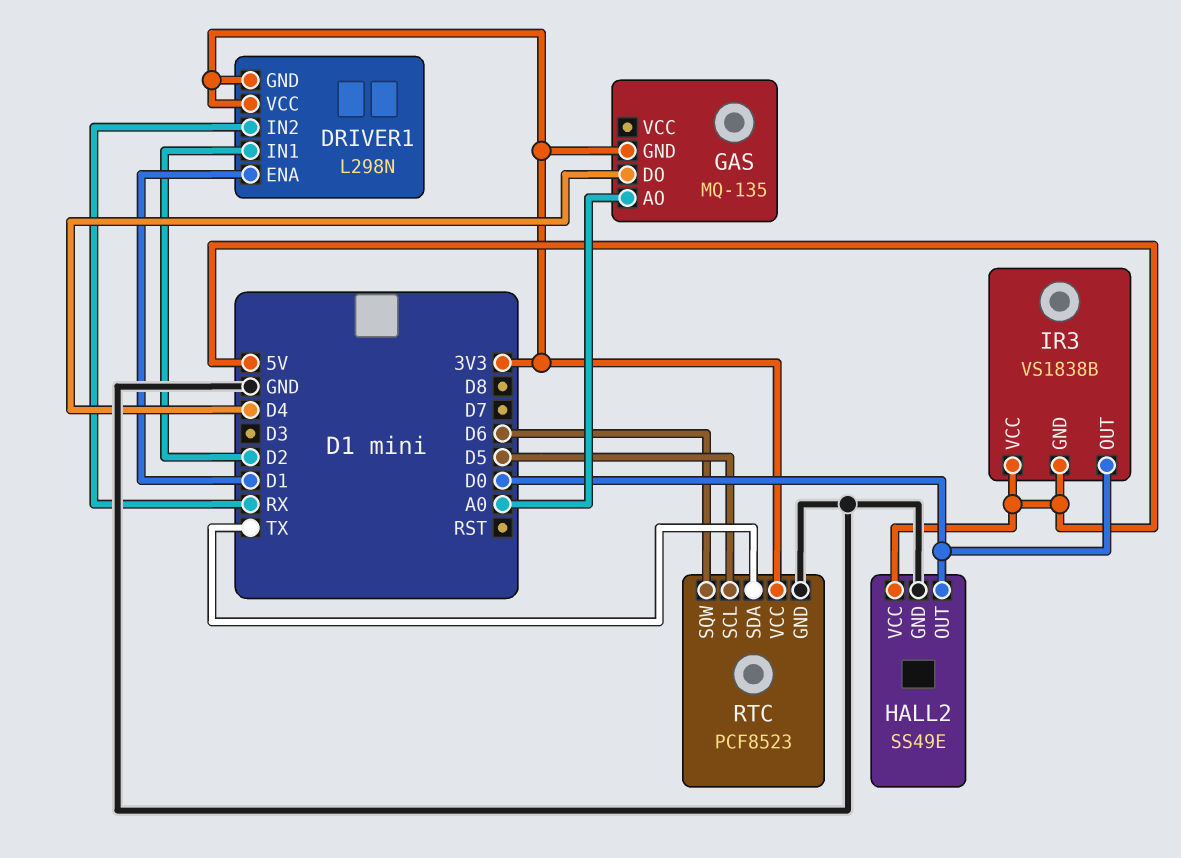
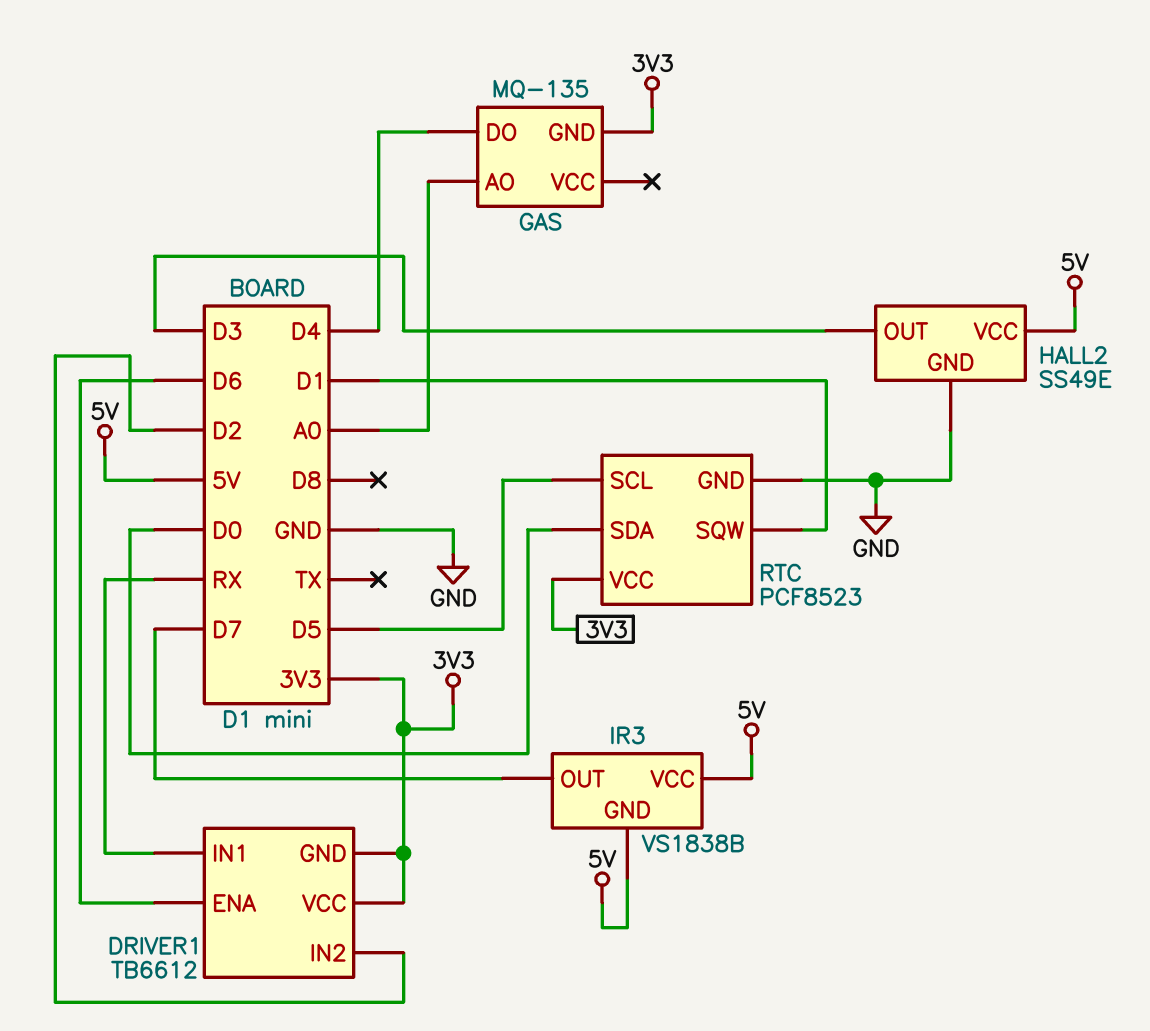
DRIVER1: L298N -> TB6612
DRIVER1 pin ENA: D1 -> D6
DRIVER1 pin IN1: D2 -> RX
DRIVER1 pin IN2: RX -> D2
HALL2 pin OUT: D0 -> D3
IR3 pin OUT: D0 -> D7
RTC pin SDA: TX -> D0
RTC pin SQW: D6 -> D1

